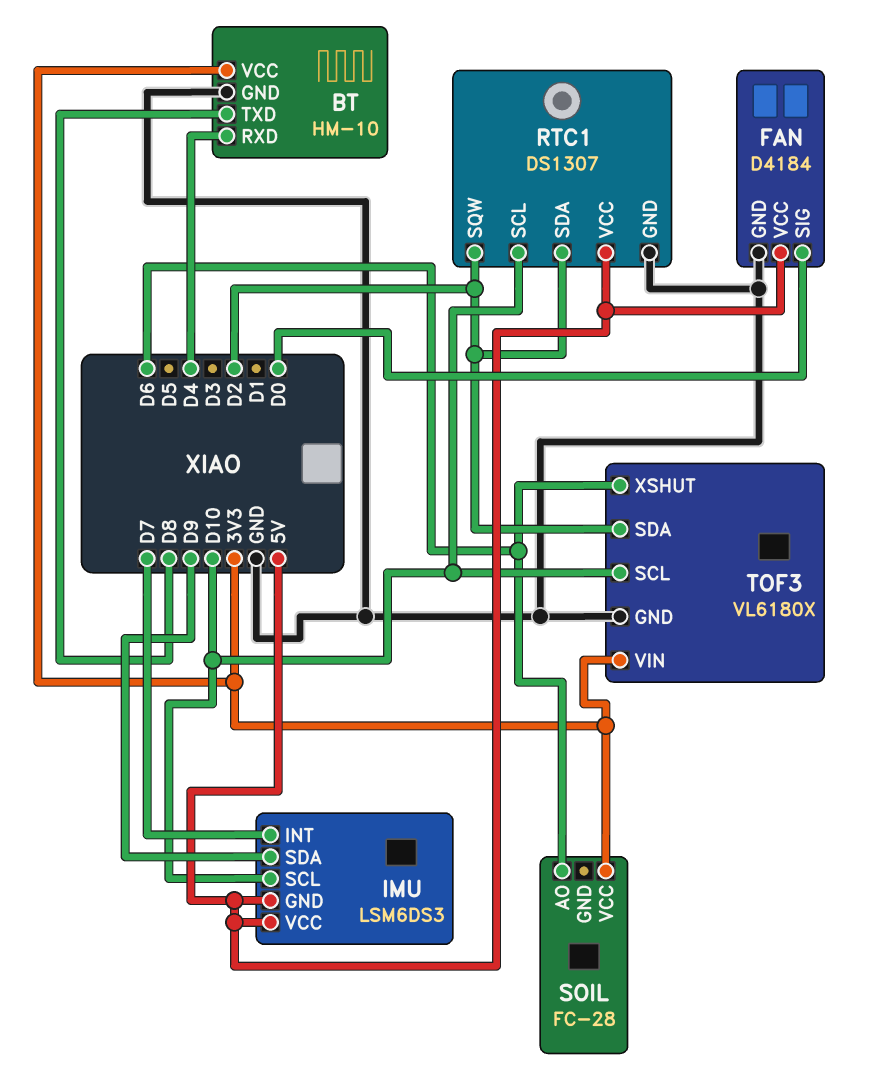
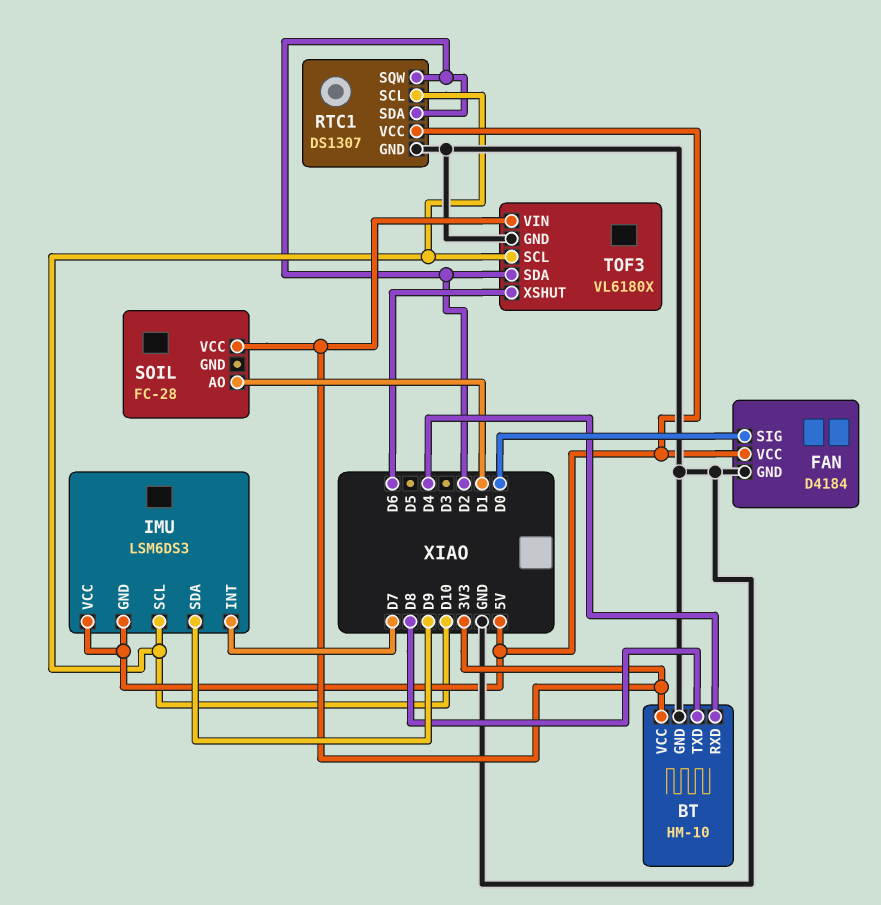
SOIL pin AO: D6 -> D1

